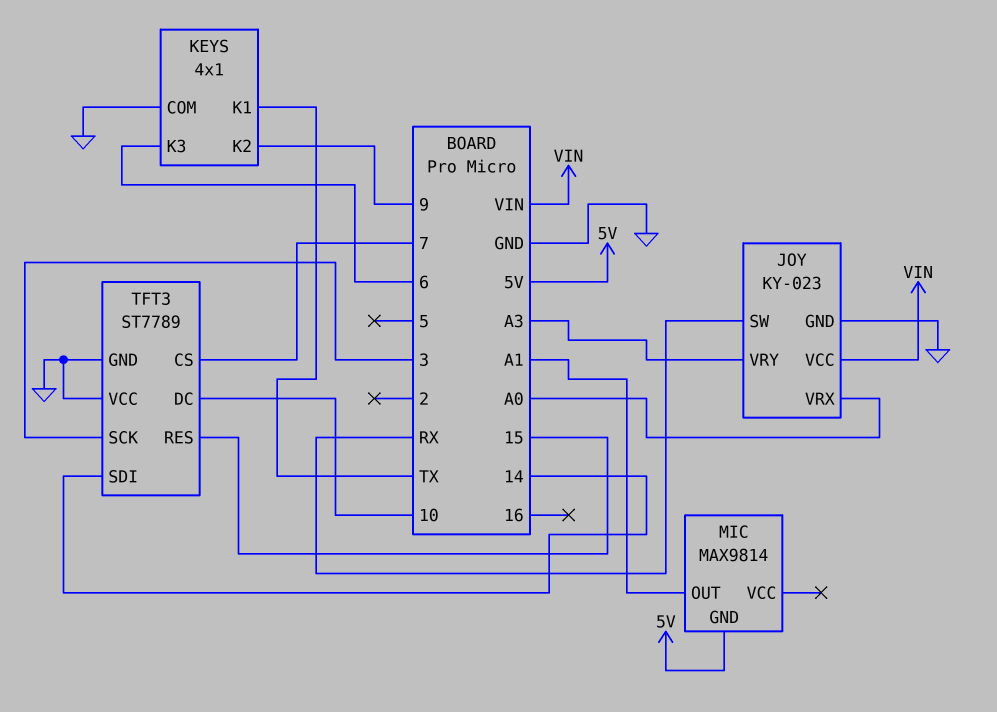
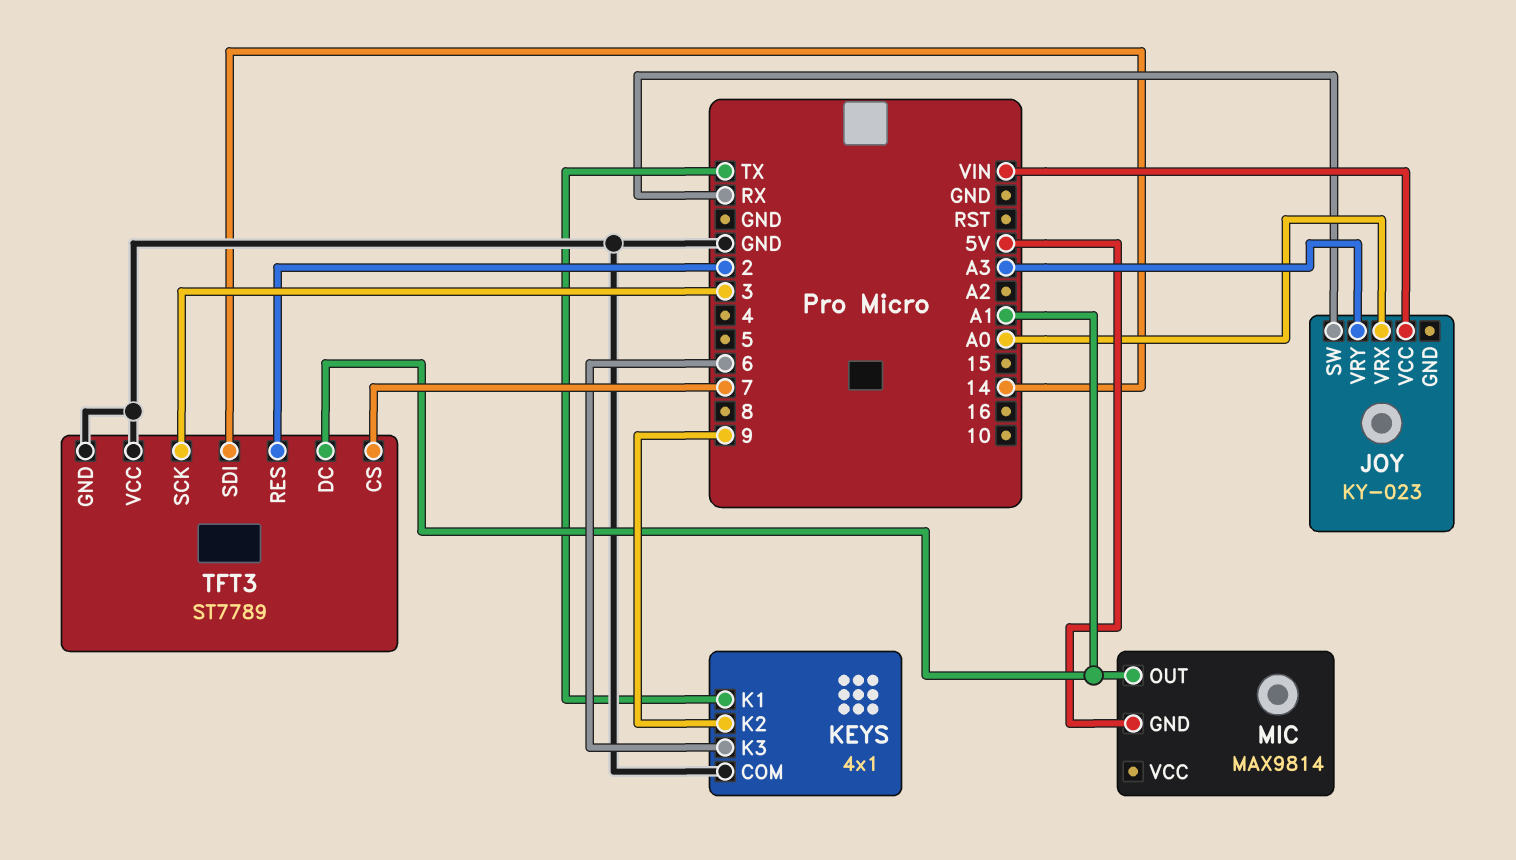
JOY pin GND: GND -> none
TFT3 pin DC: 10 -> A1
TFT3 pin RES: 15 -> 2

